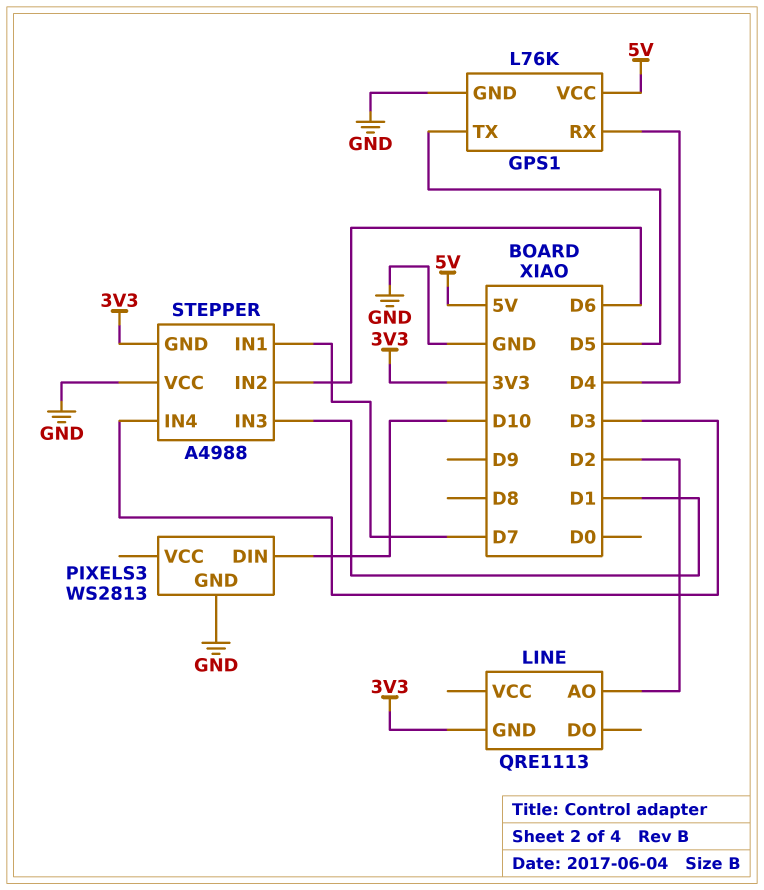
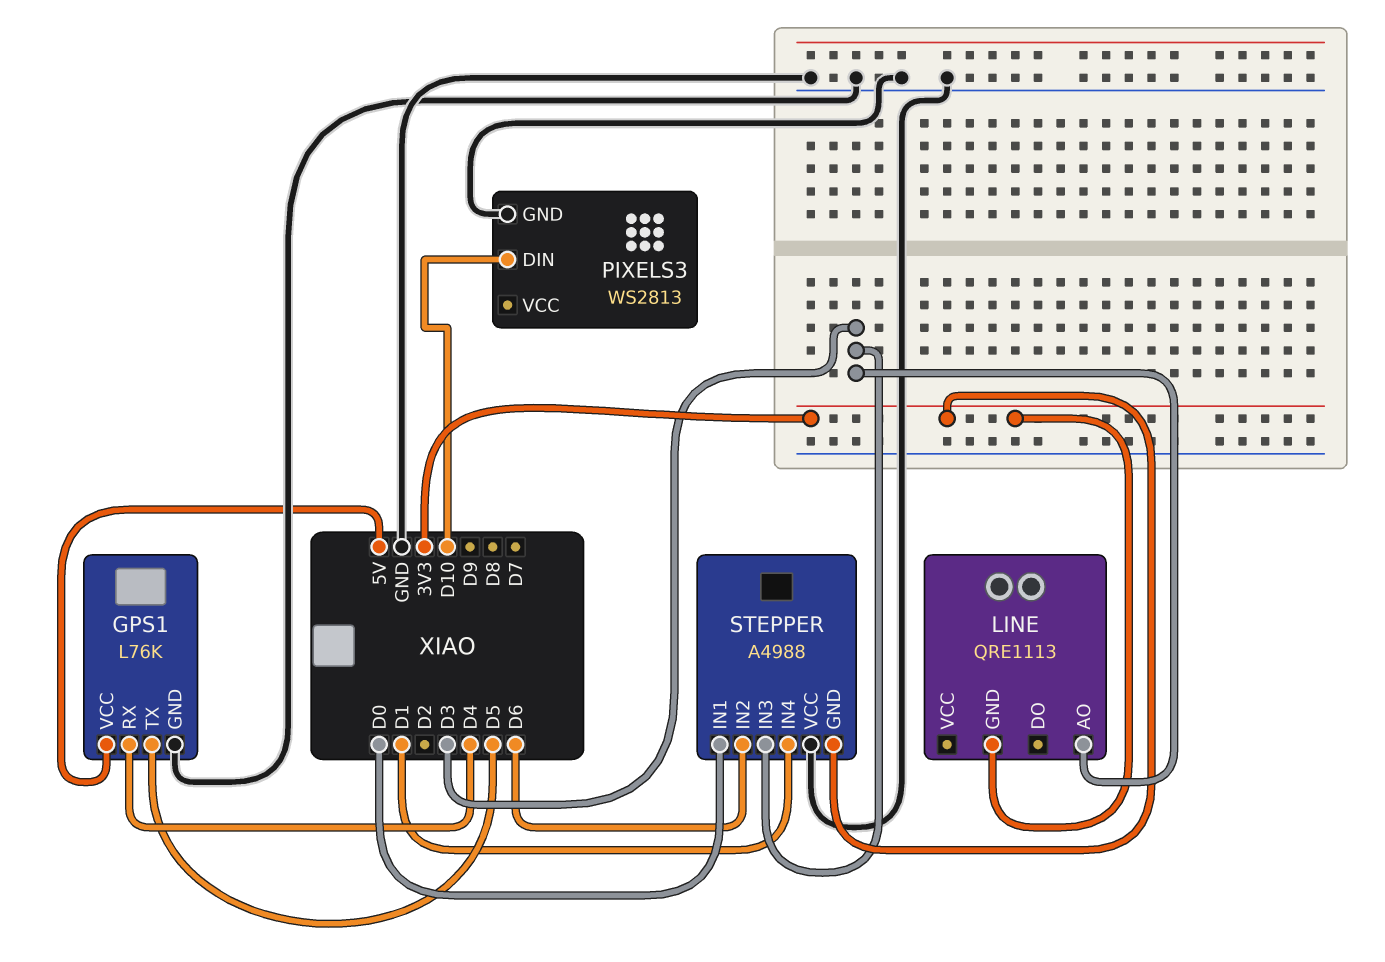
LINE pin AO: D2 -> D3
STEPPER pin IN1: D7 -> D0
STEPPER pin IN3: D1 -> D3
STEPPER pin IN4: D3 -> D1

